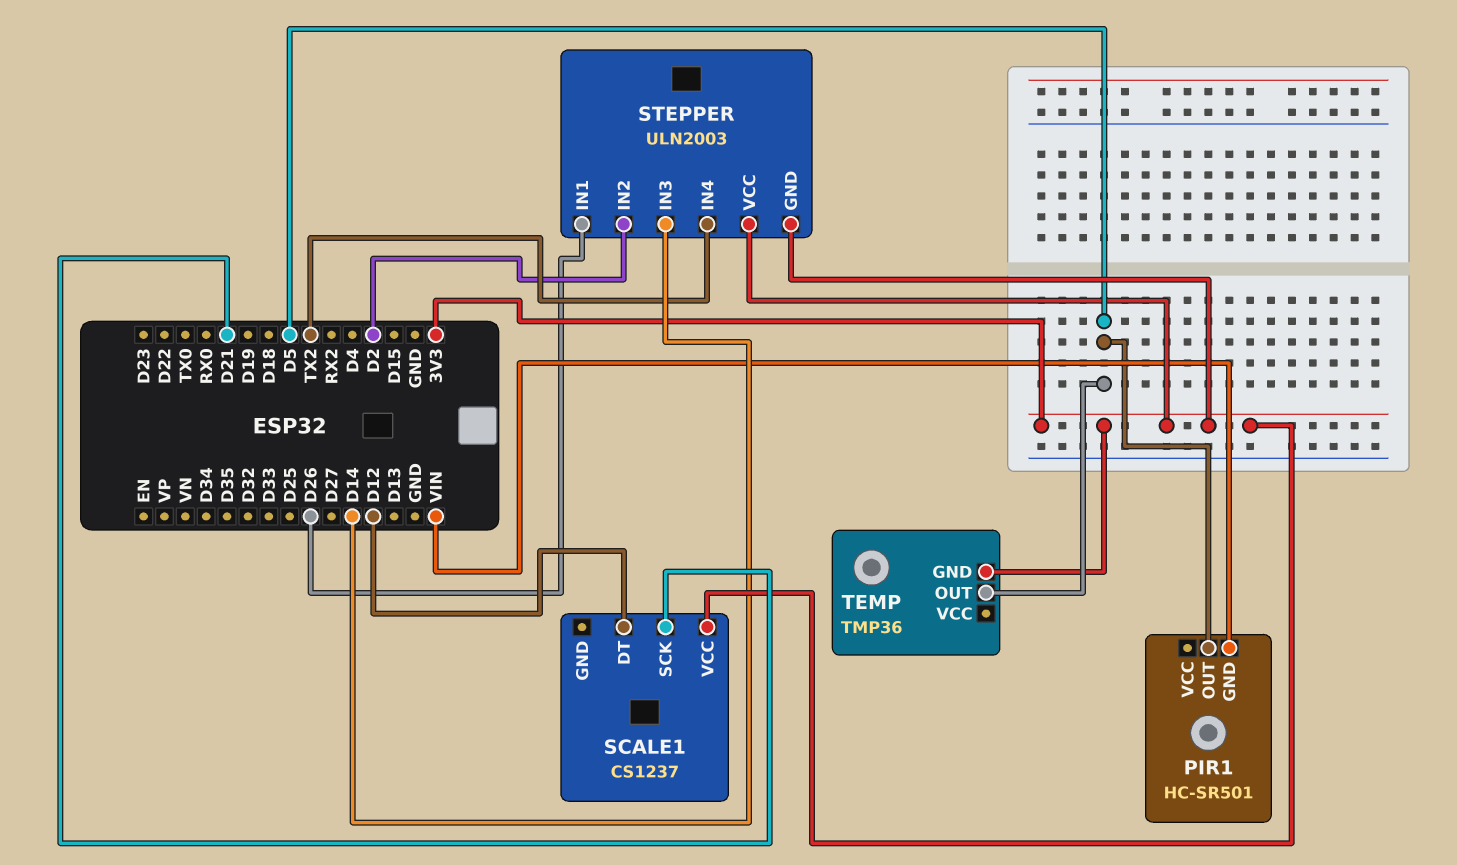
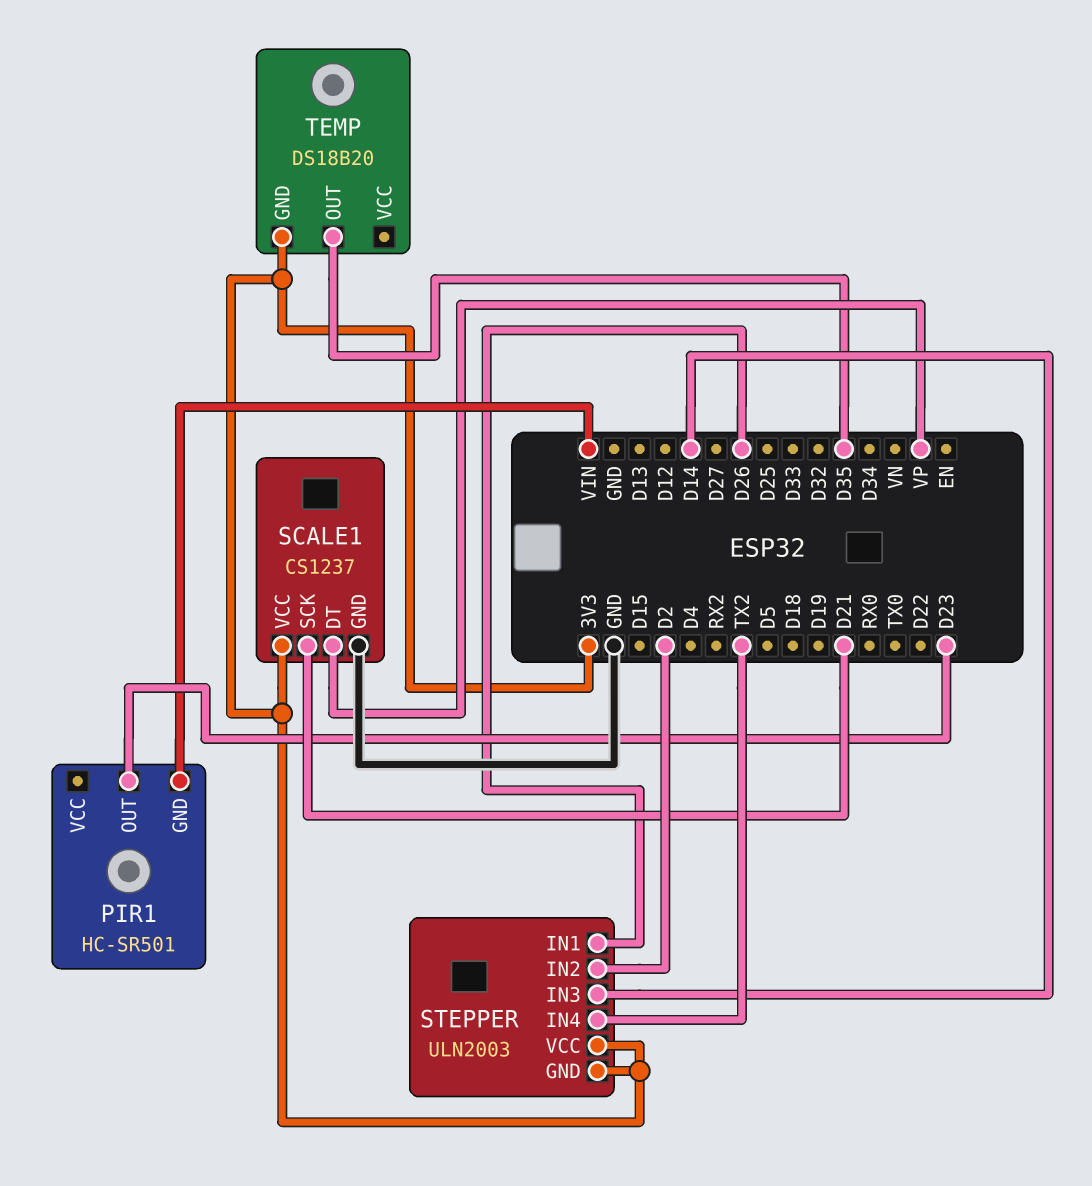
PIR1 pin OUT: D5 -> D23
SCALE1 pin DT: D12 -> VP
SCALE1 pin GND: none -> GND
TEMP: TMP36 -> DS18B20
TEMP pin OUT: D5 -> D35

